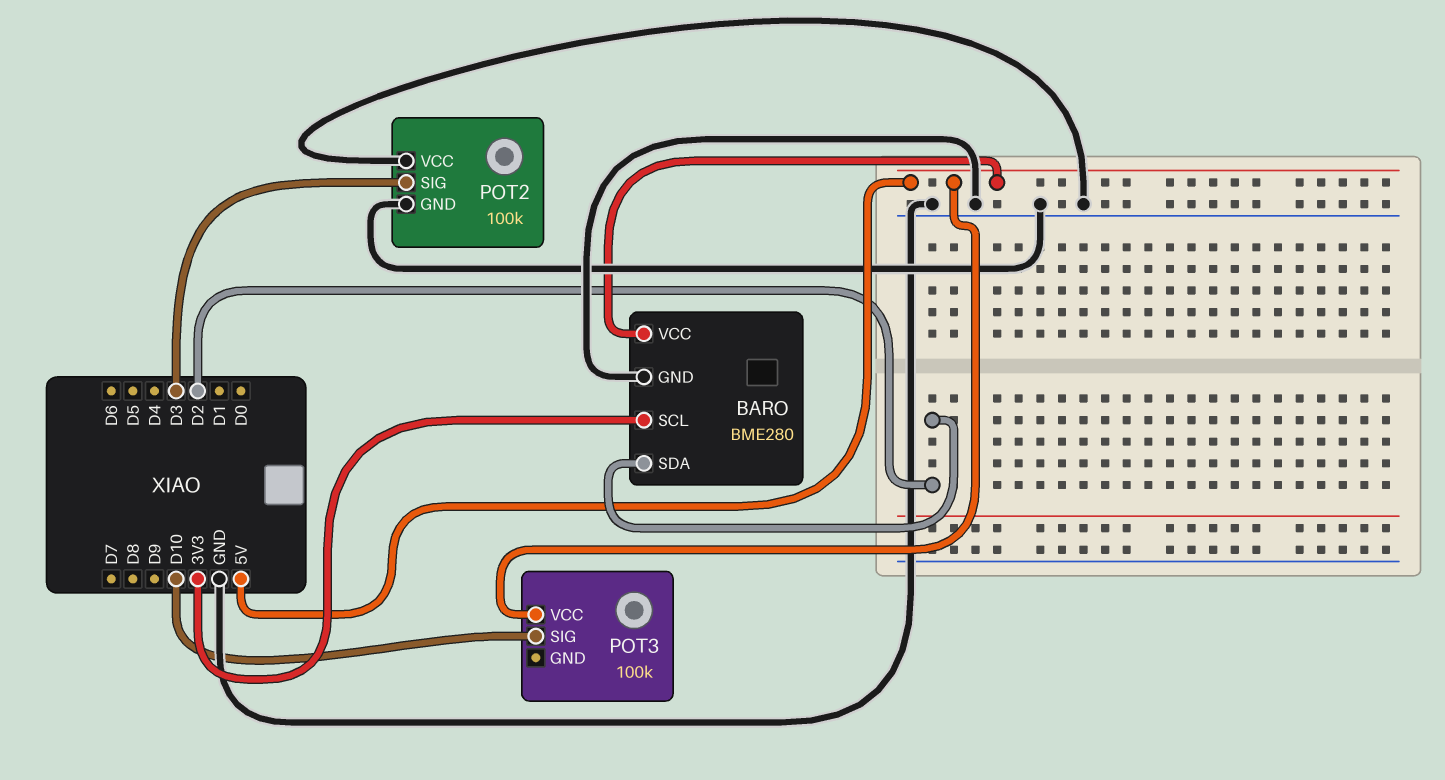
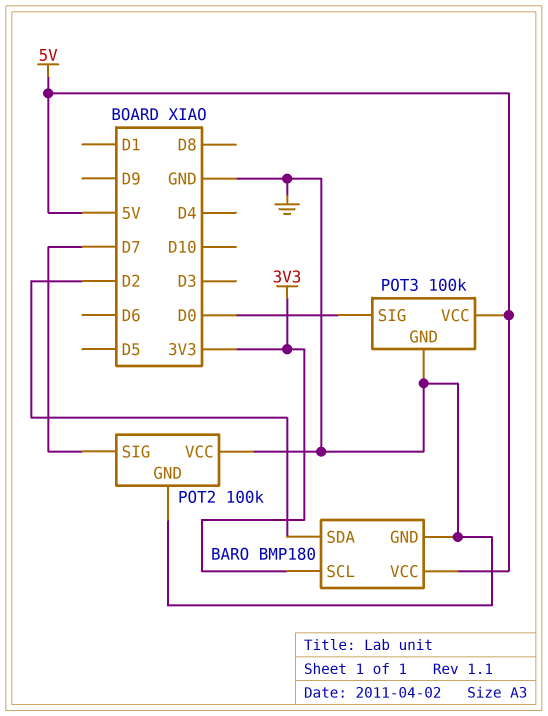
BARO: BME280 -> BMP180
POT2 pin SIG: D3 -> D7
POT3 pin GND: none -> GND
POT3 pin SIG: D10 -> D0

